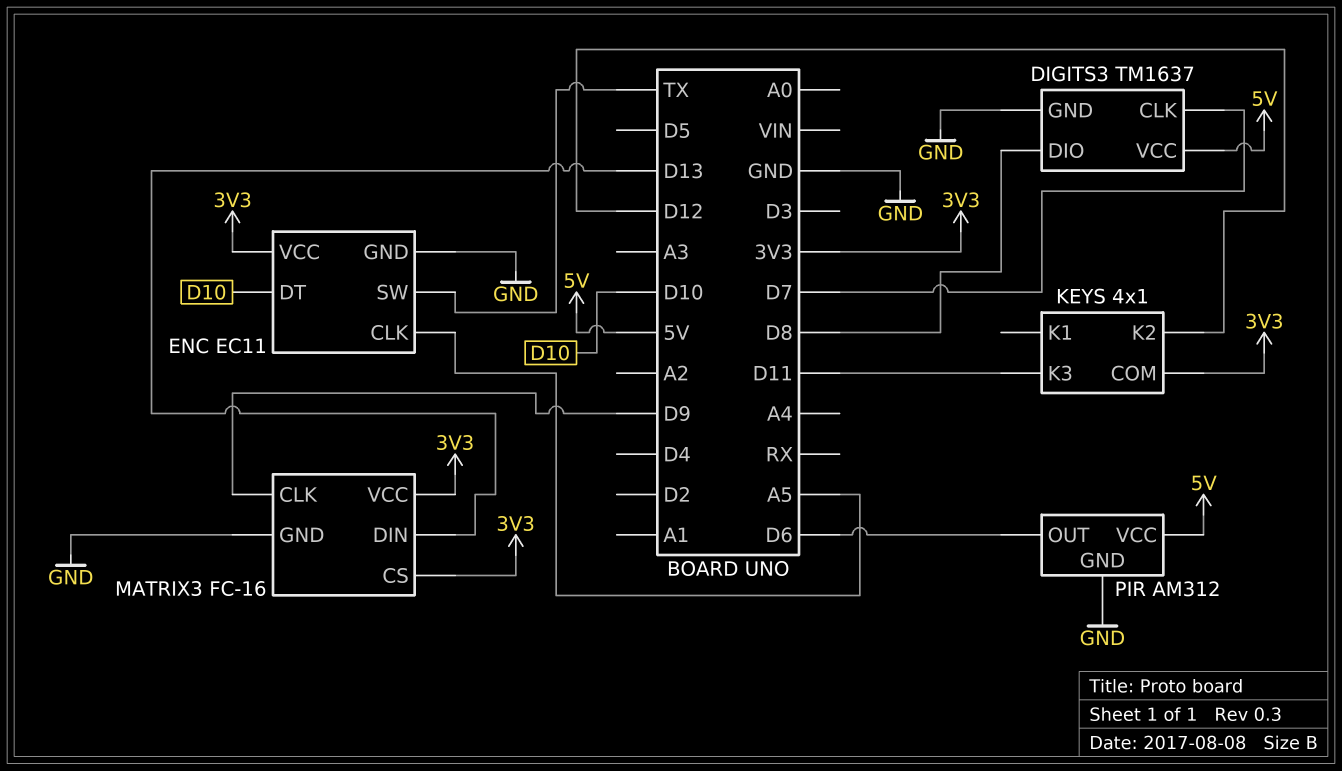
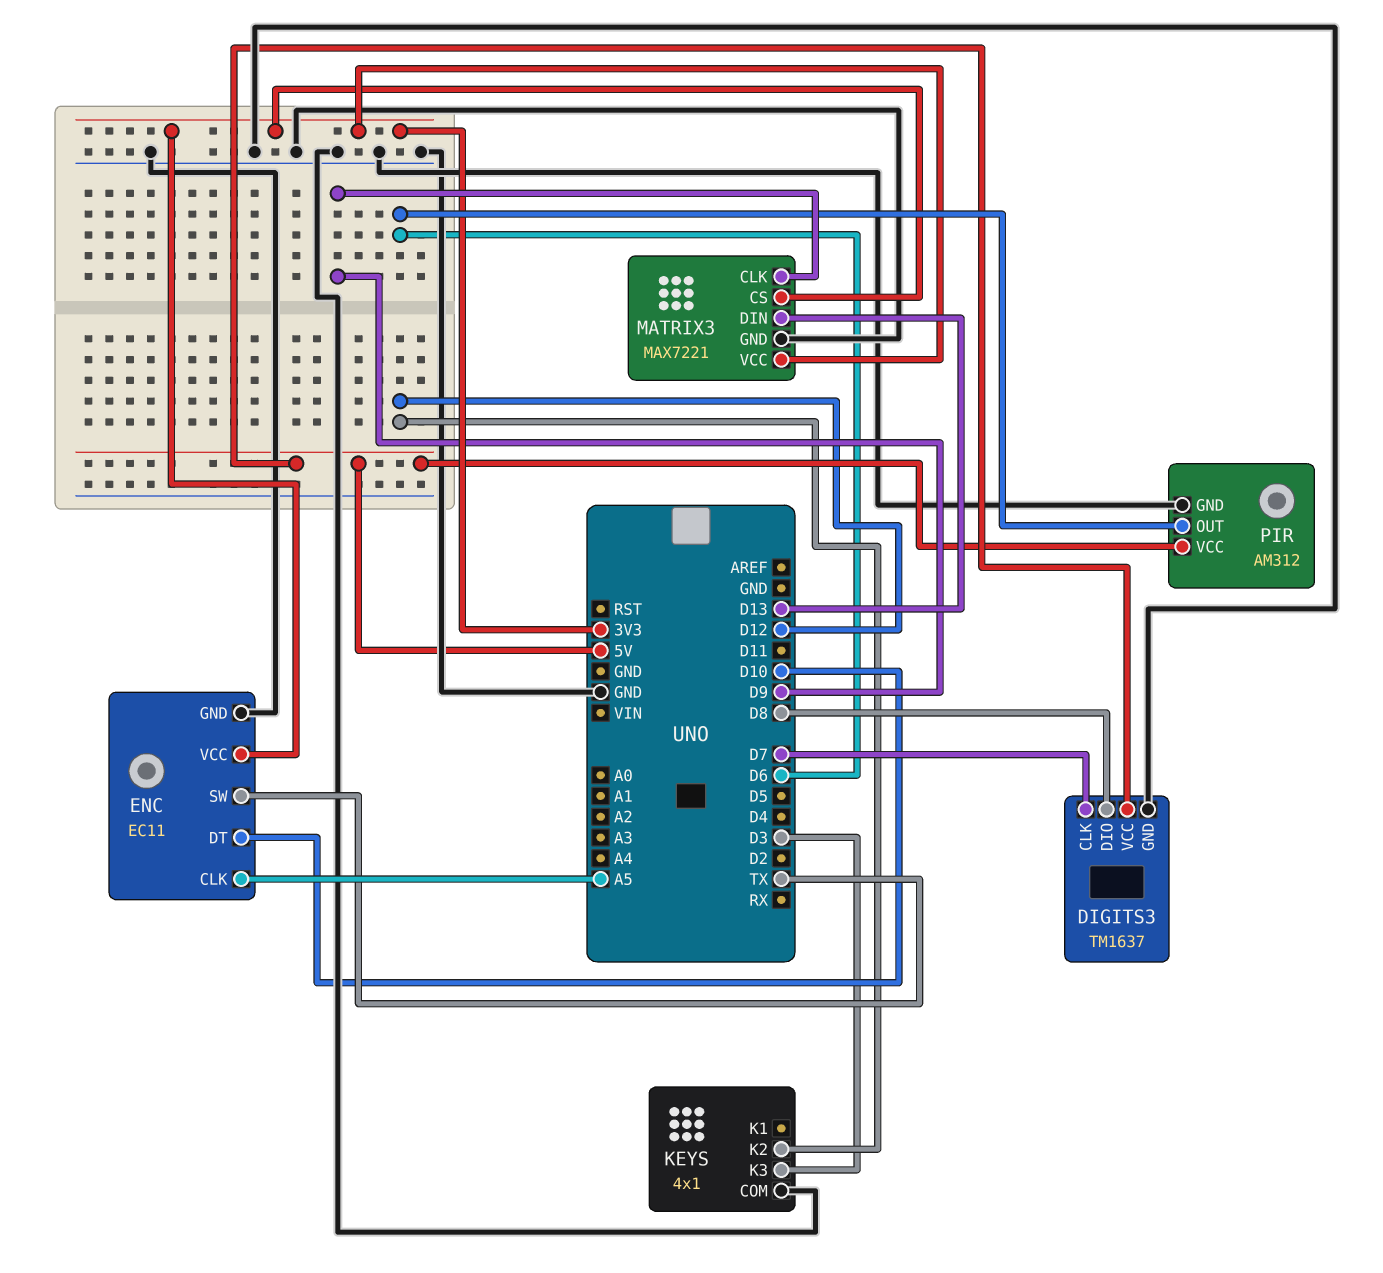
KEYS pin COM: 3V3 -> GND
KEYS pin K3: D11 -> D3
MATRIX3: FC-16 -> MAX7221

